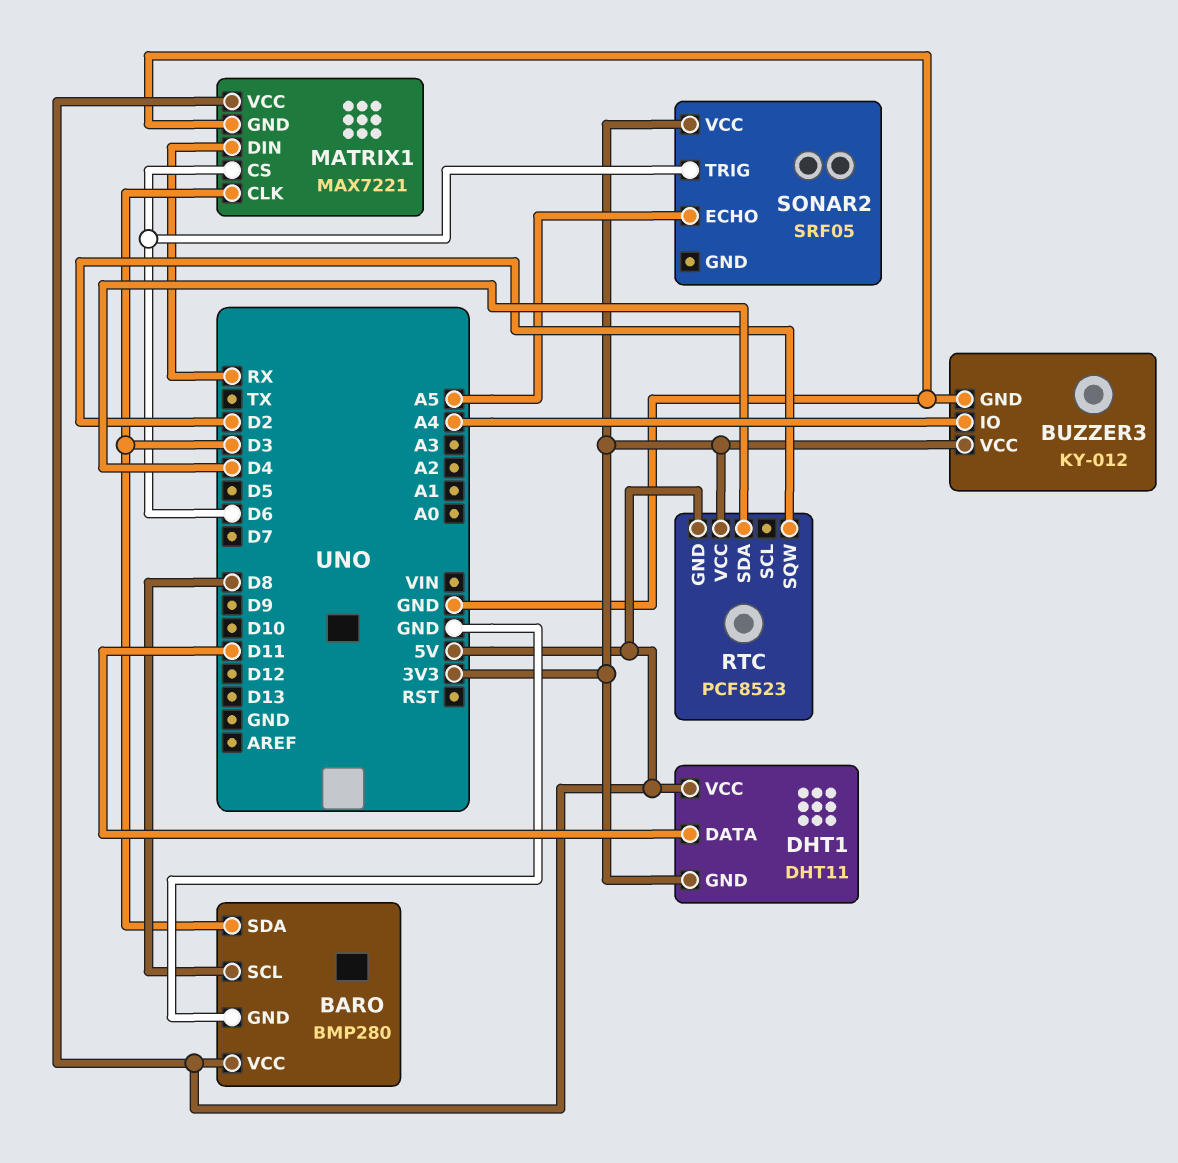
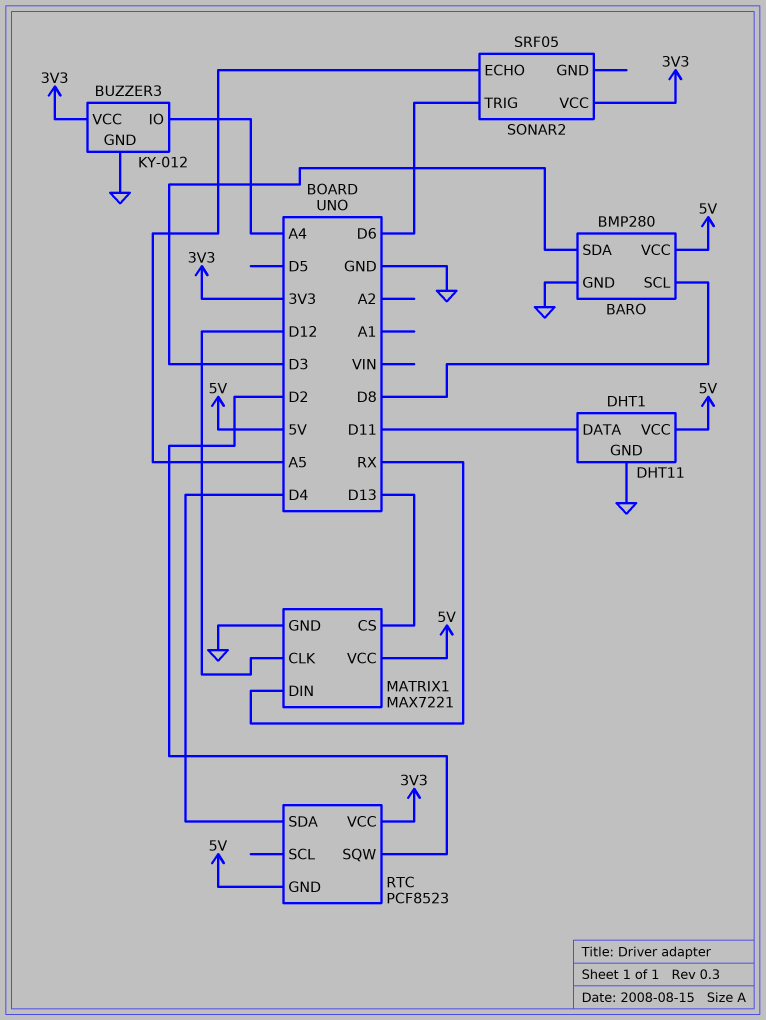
DHT1 pin GND: 3V3 -> GND
MATRIX1 pin CLK: D3 -> D12
MATRIX1 pin CS: D6 -> D13

